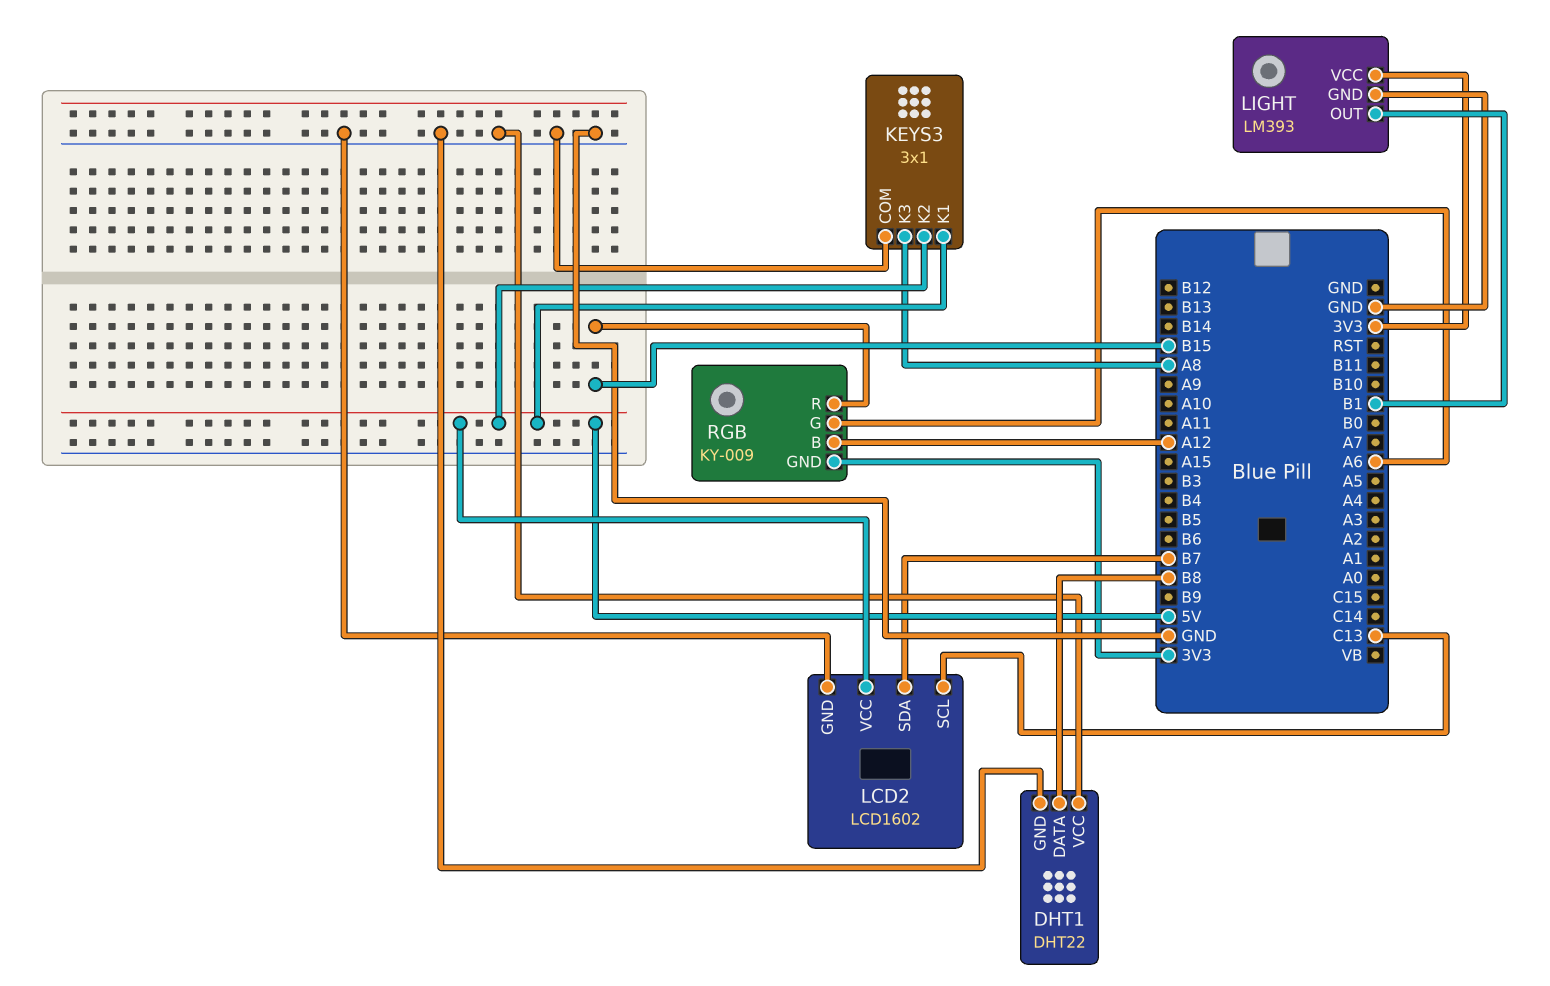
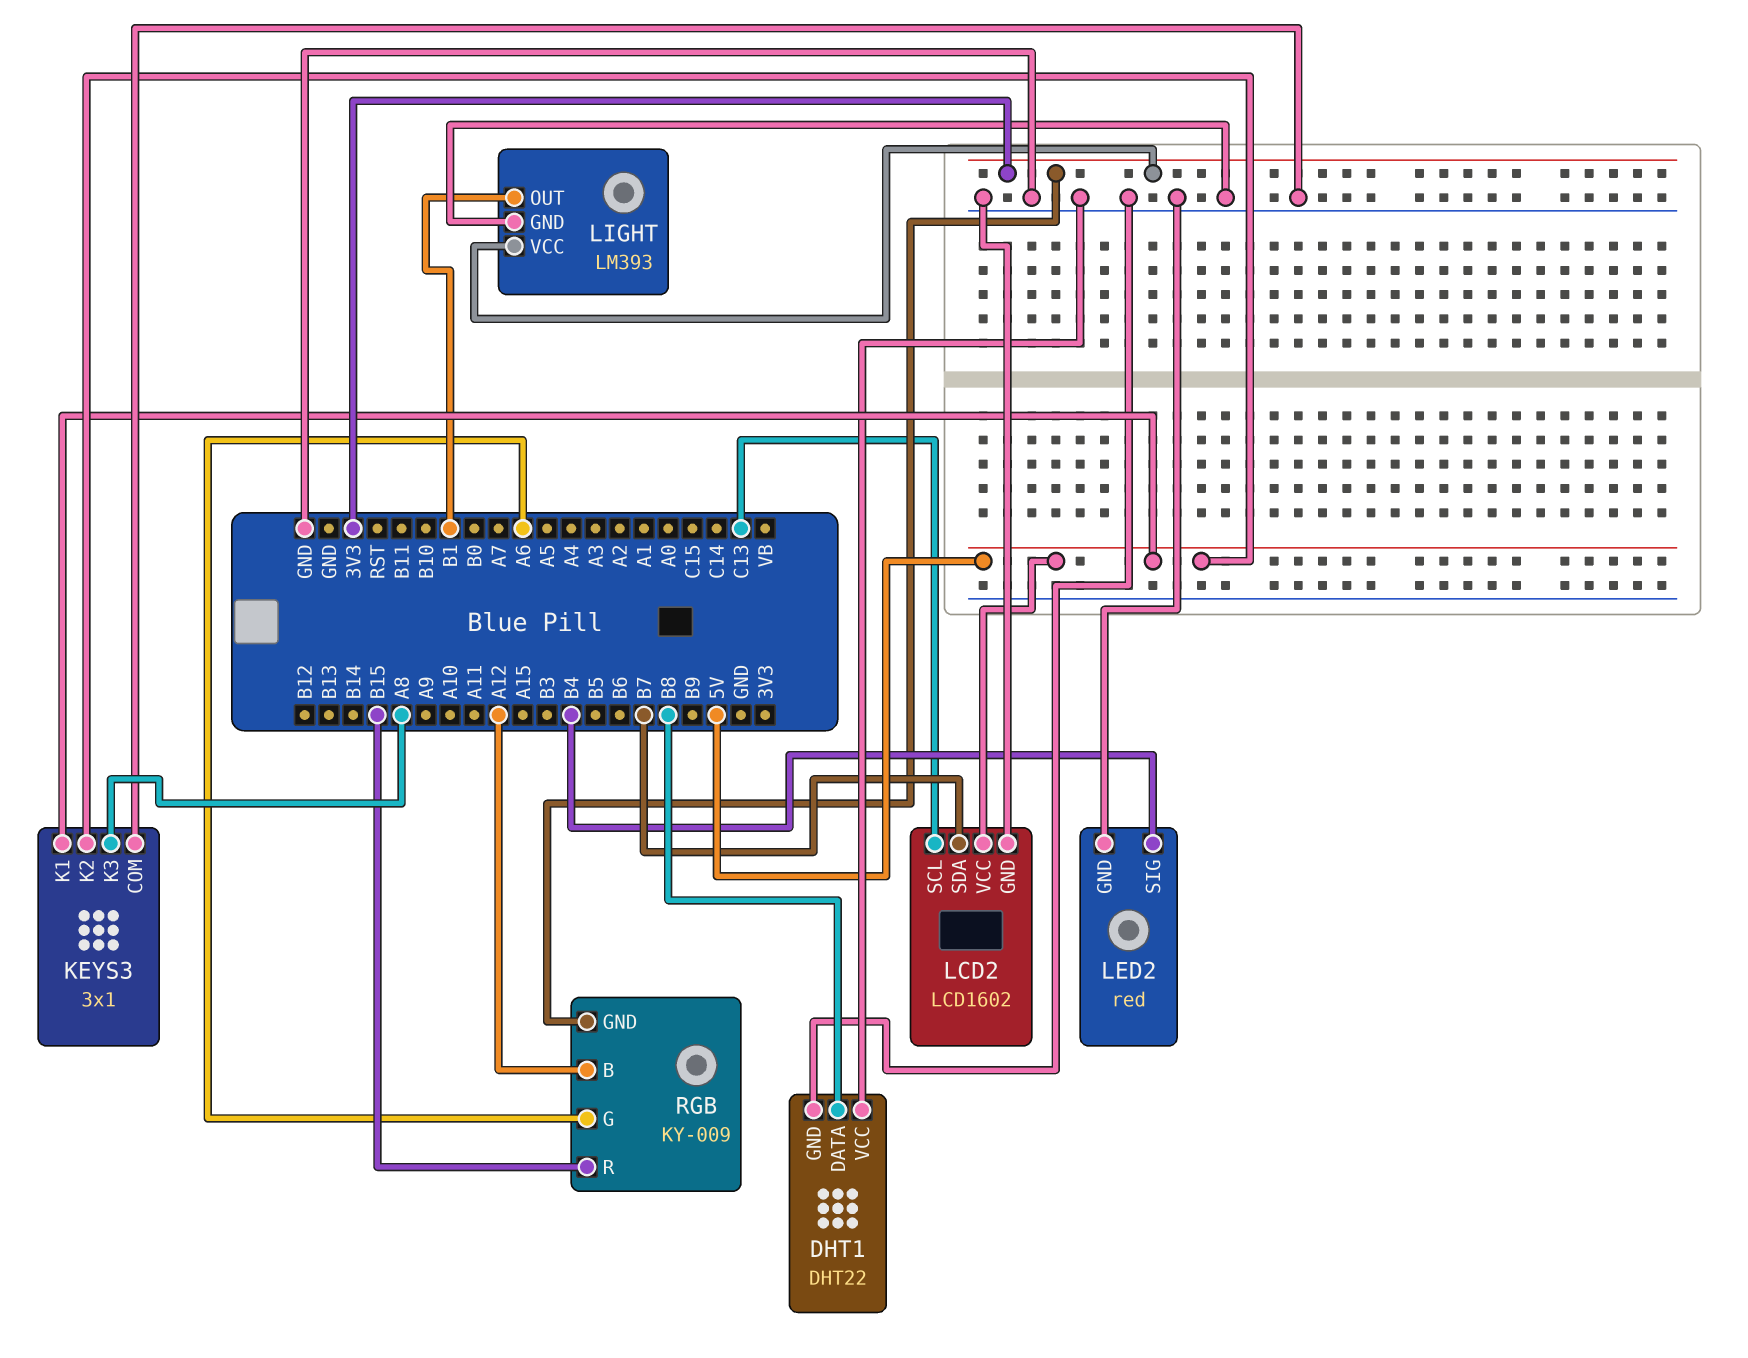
LED2: none -> red
LED2 pin GND: none -> GND
LED2 pin SIG: none -> B4

